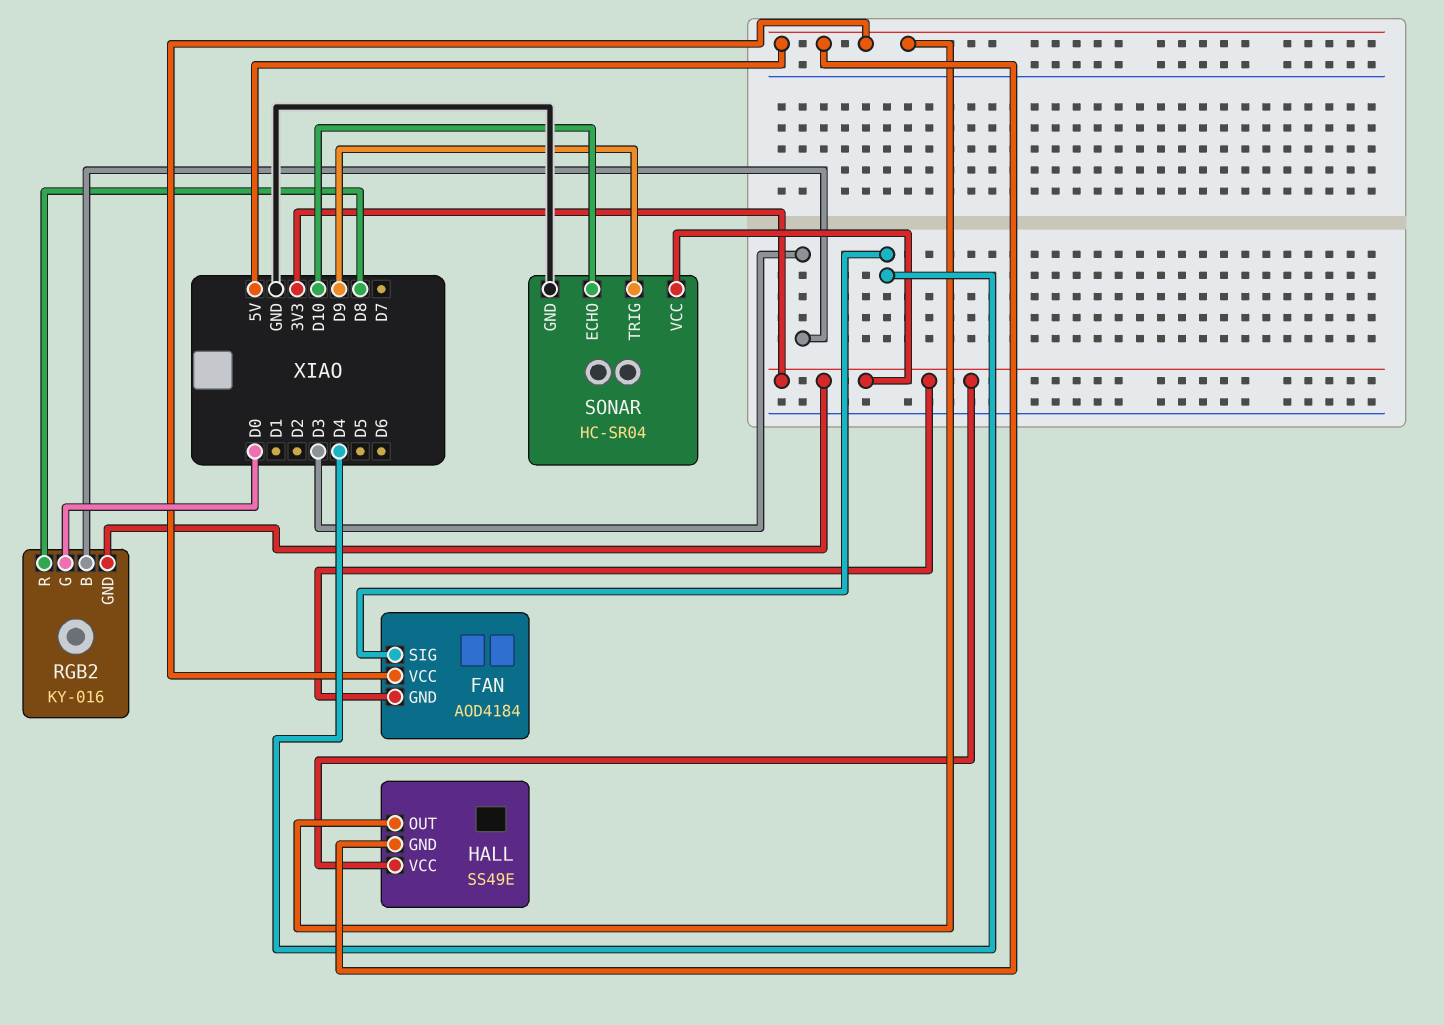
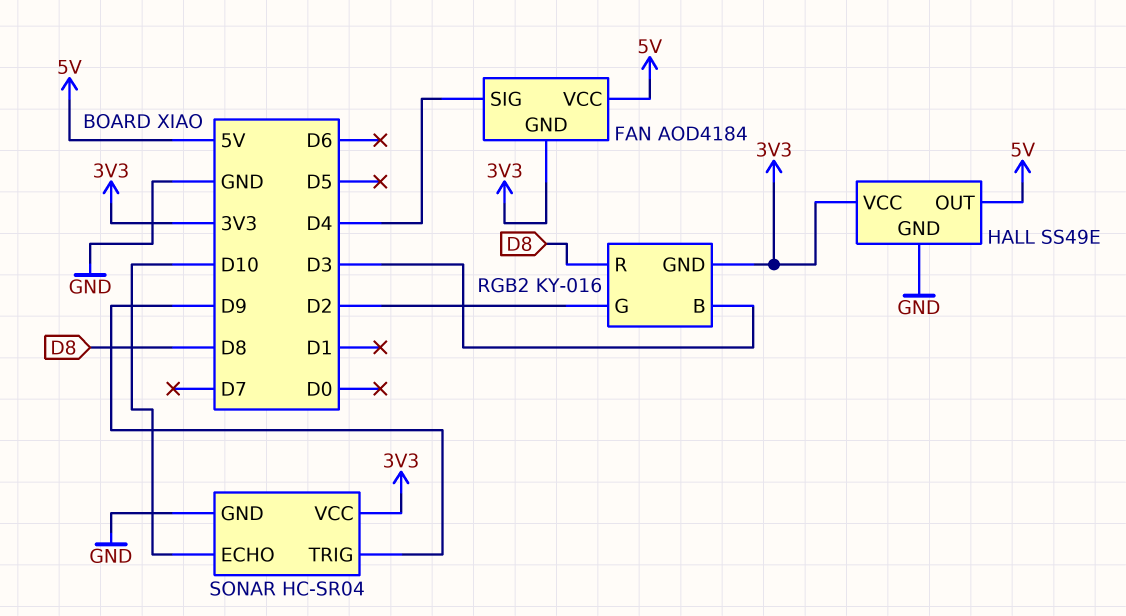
HALL pin GND: 5V -> GND
RGB2 pin G: D0 -> D2

